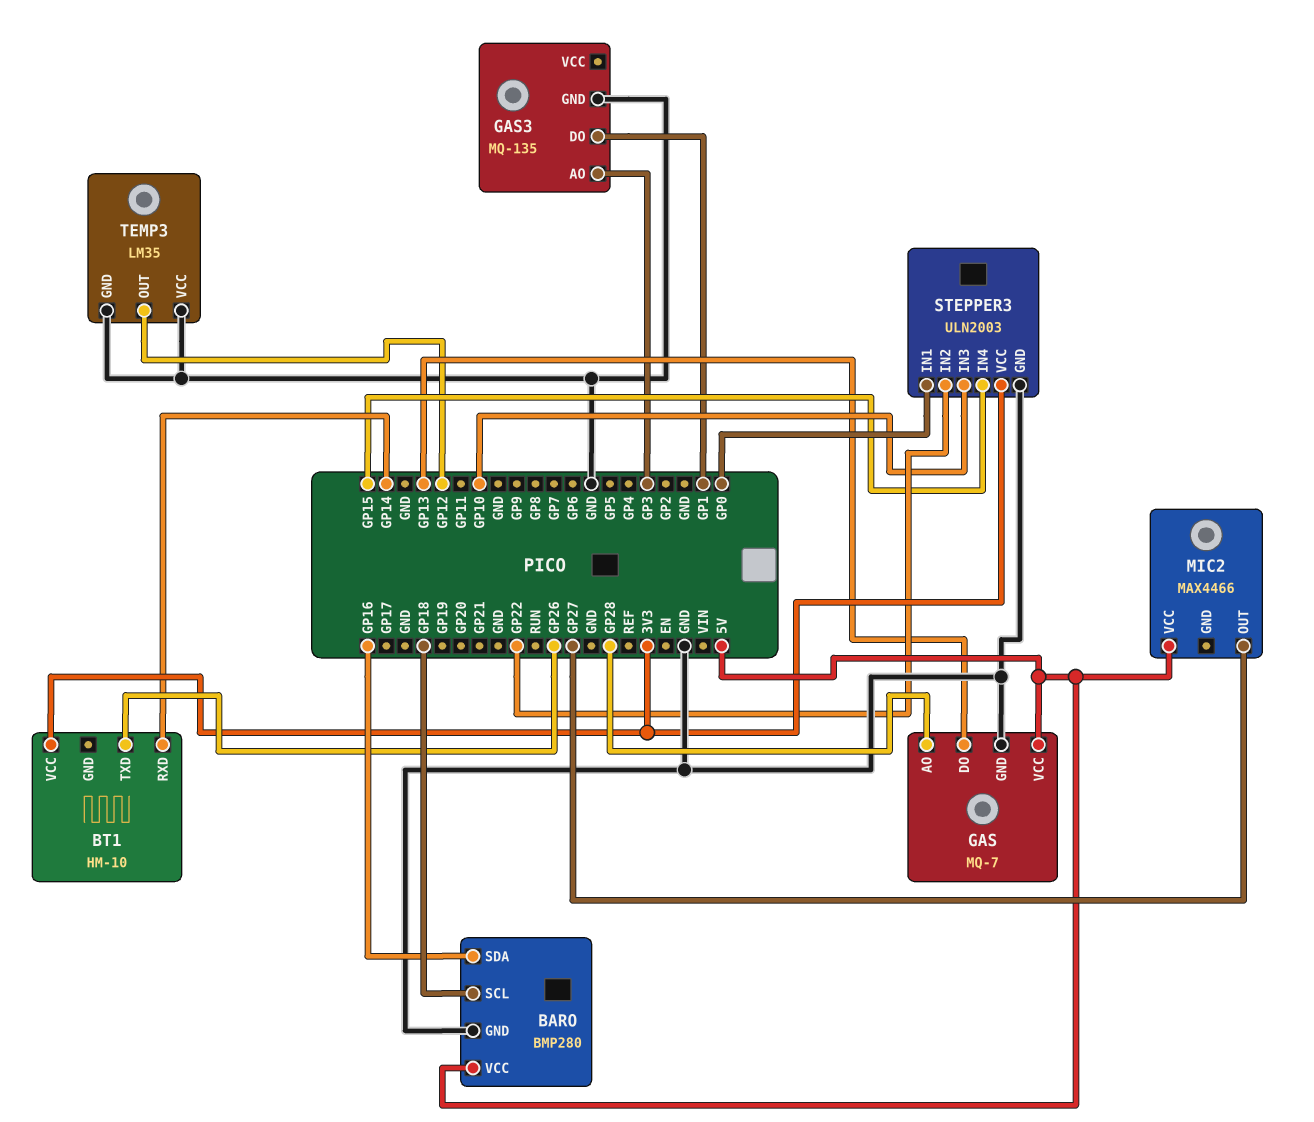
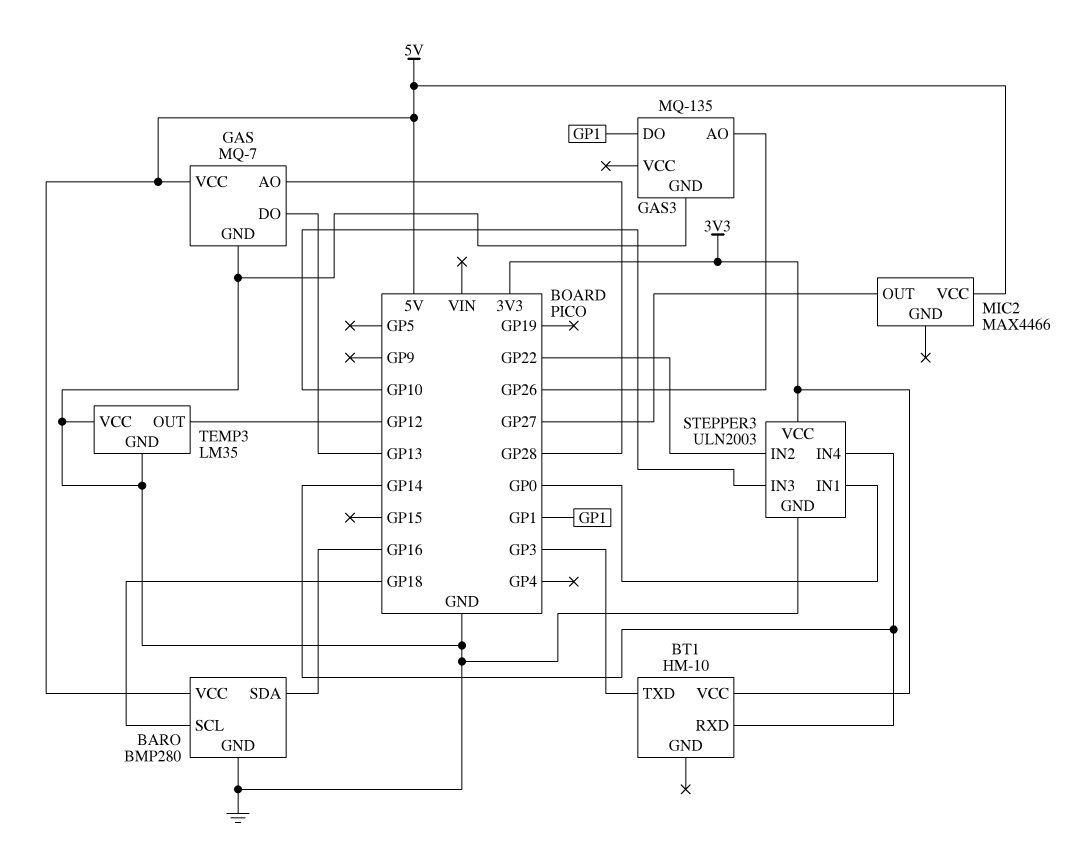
BT1 pin TXD: GP26 -> GP3
GAS3 pin AO: GP3 -> GP26
STEPPER3 pin IN4: GP15 -> GP14

